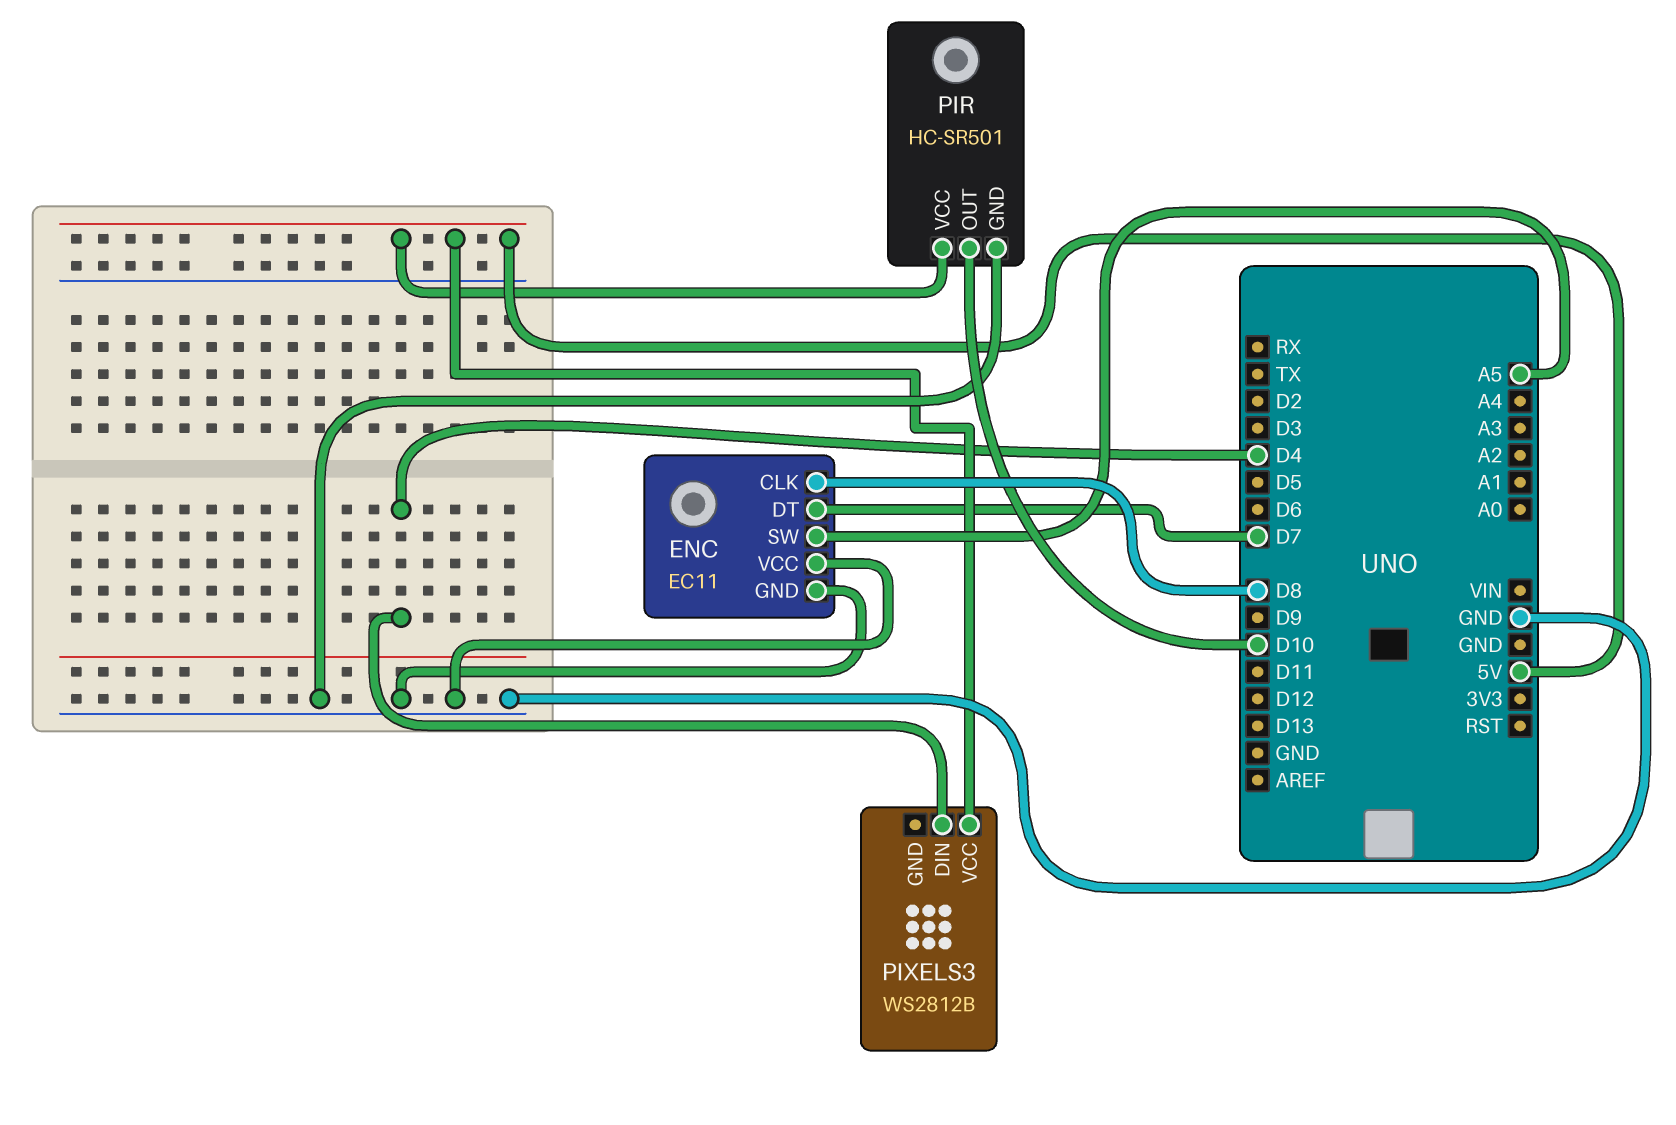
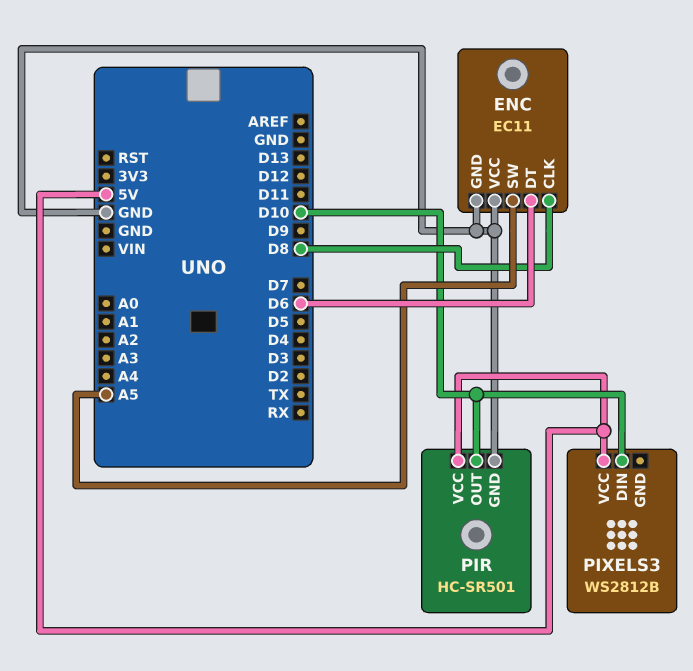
ENC pin DT: D7 -> D6
PIXELS3 pin DIN: D4 -> D10

